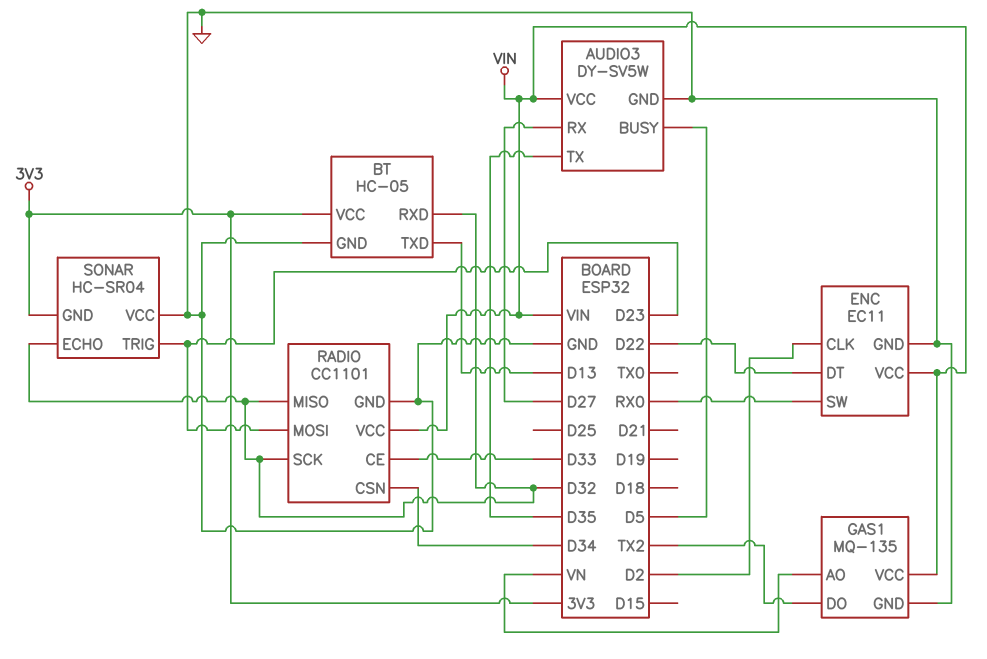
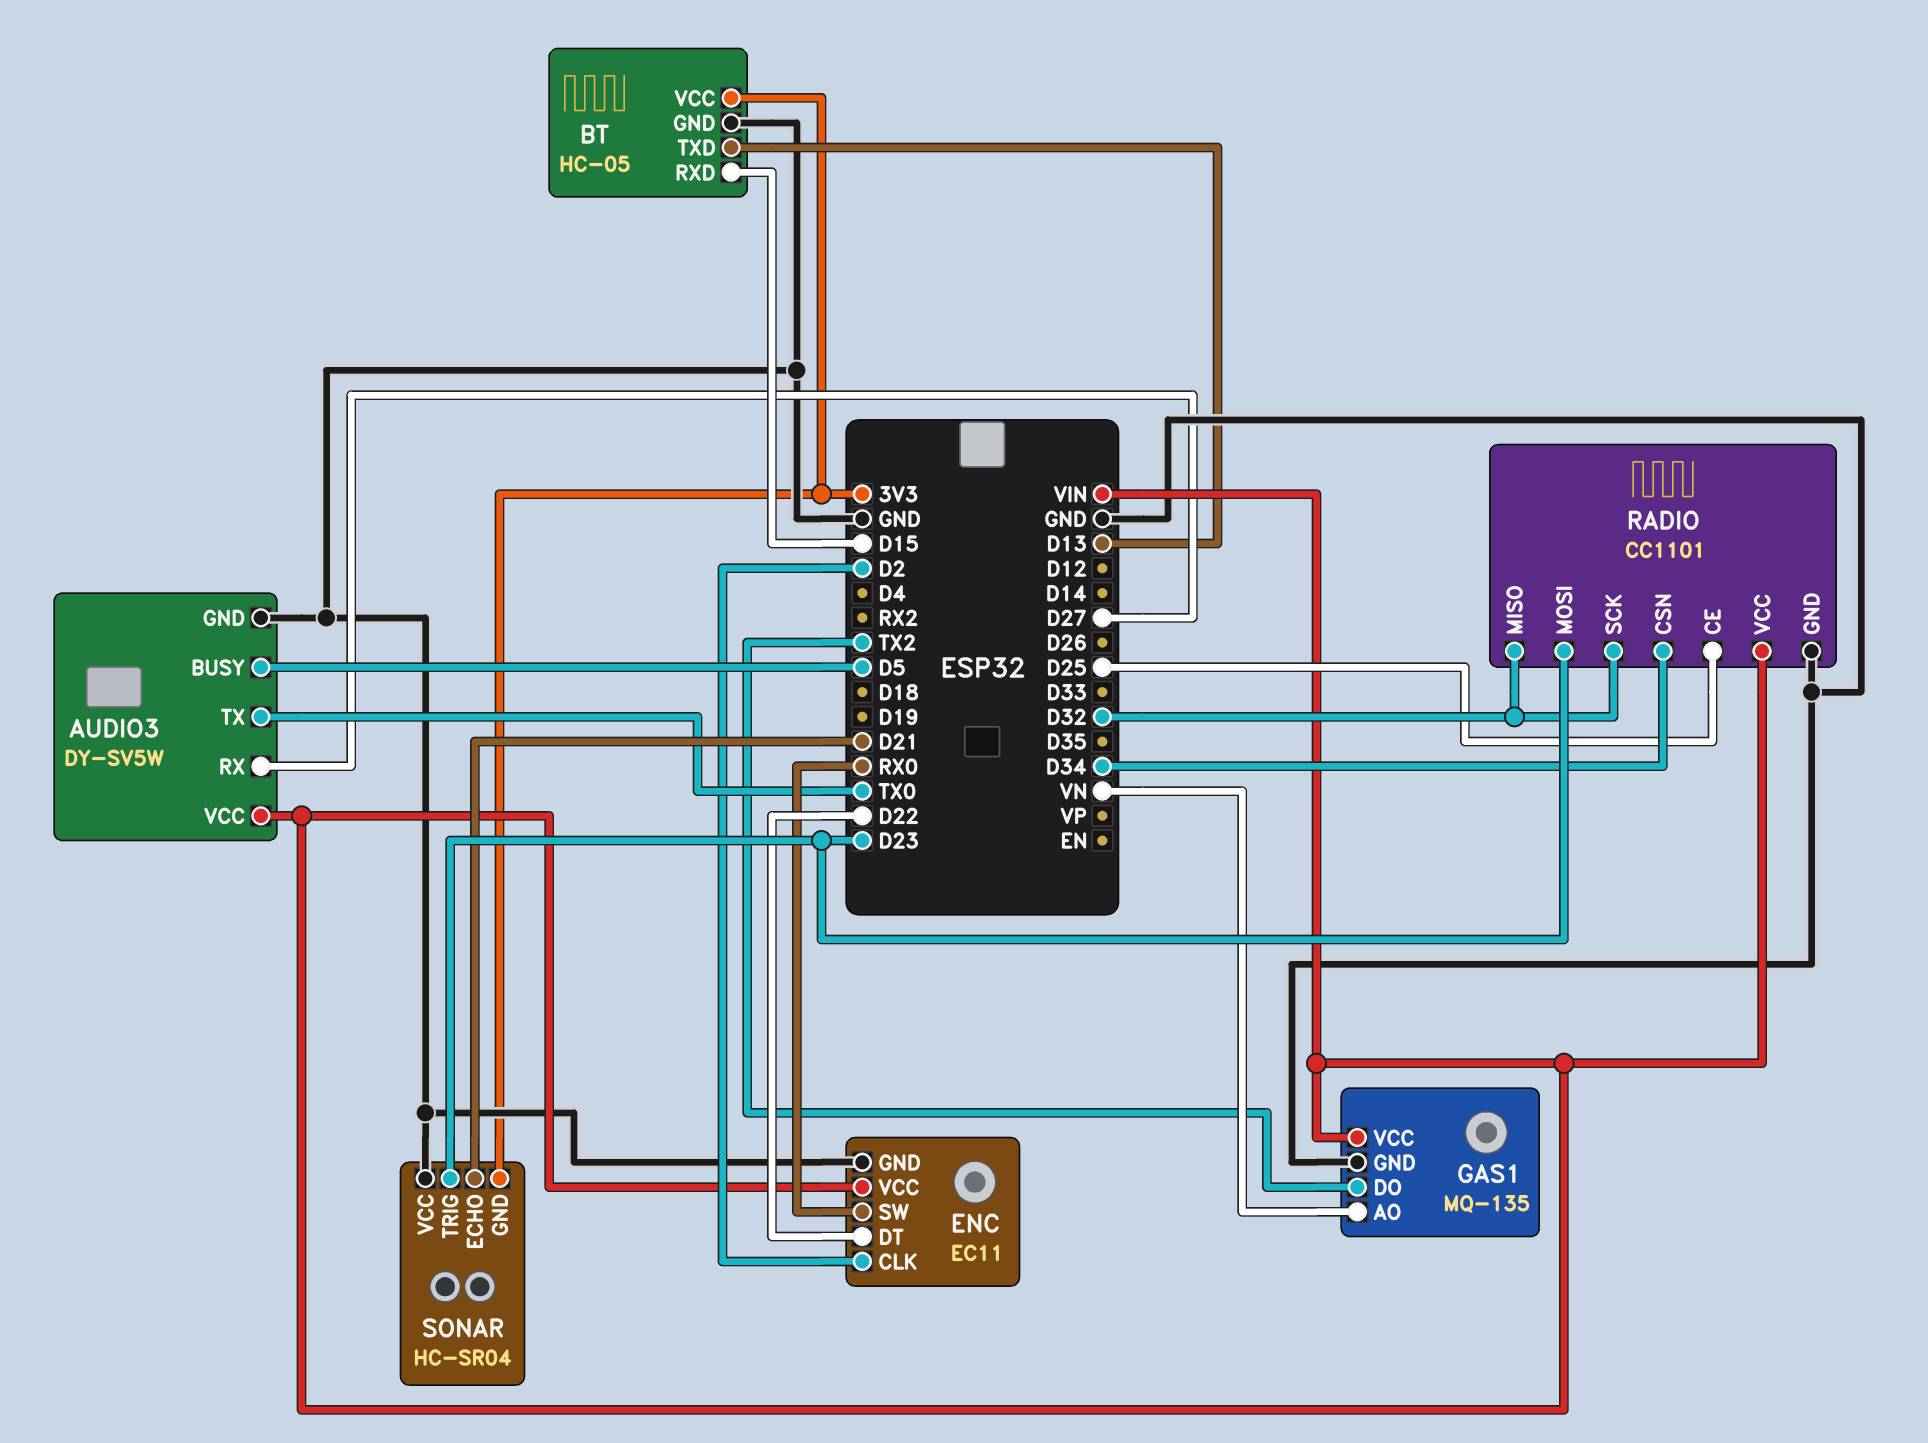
AUDIO3 pin TX: D35 -> TX0
BT pin RXD: D32 -> D15
RADIO pin CE: D33 -> D25
SONAR pin ECHO: D32 -> D21

